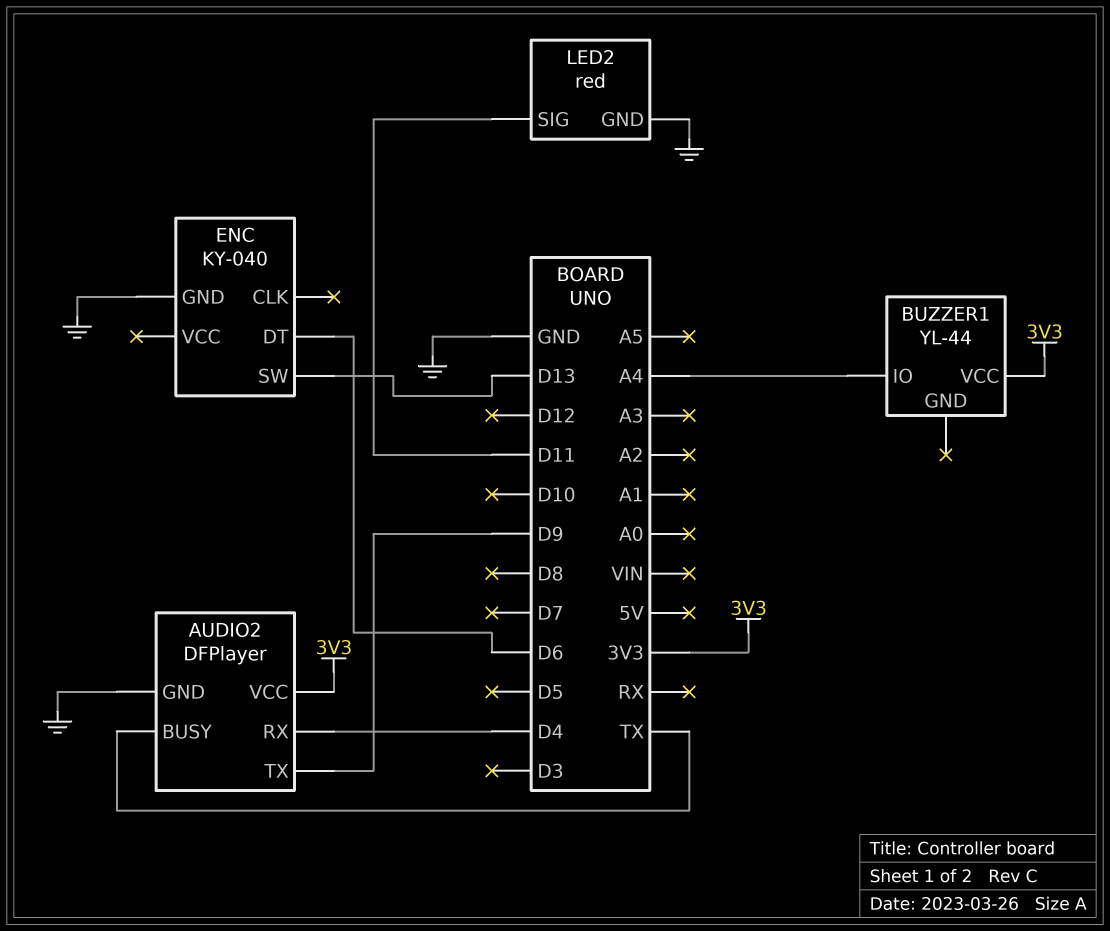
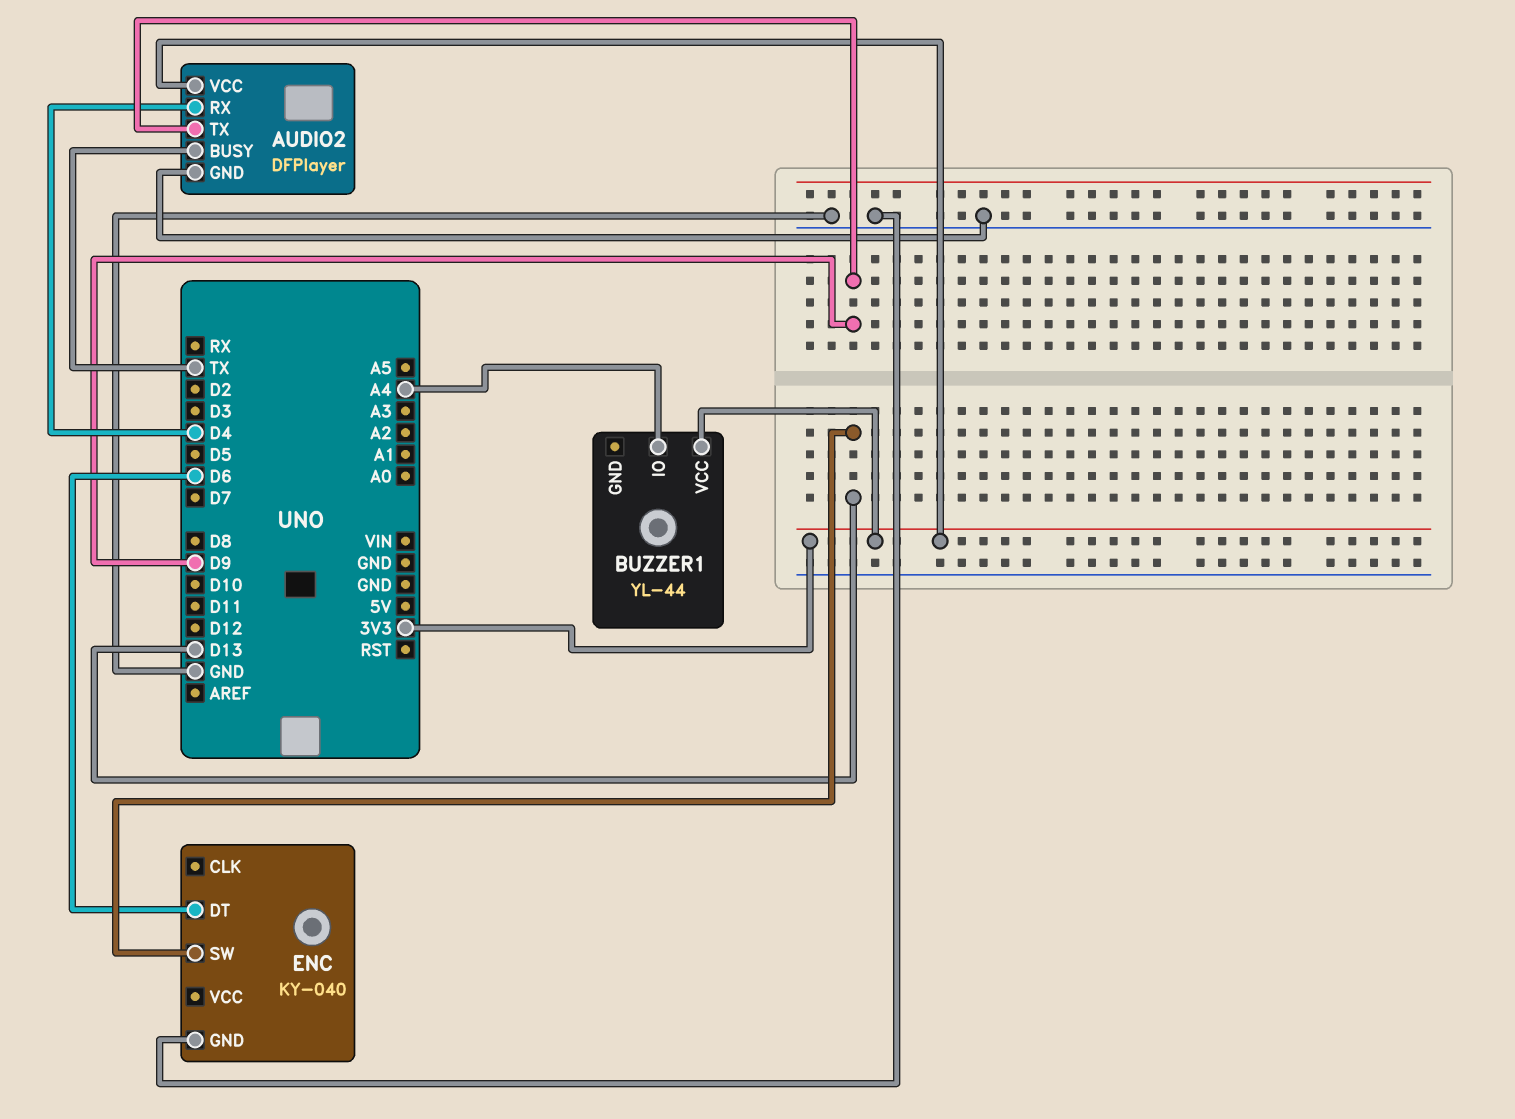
LED2: red -> none
LED2 pin GND: GND -> none
LED2 pin SIG: D11 -> none

